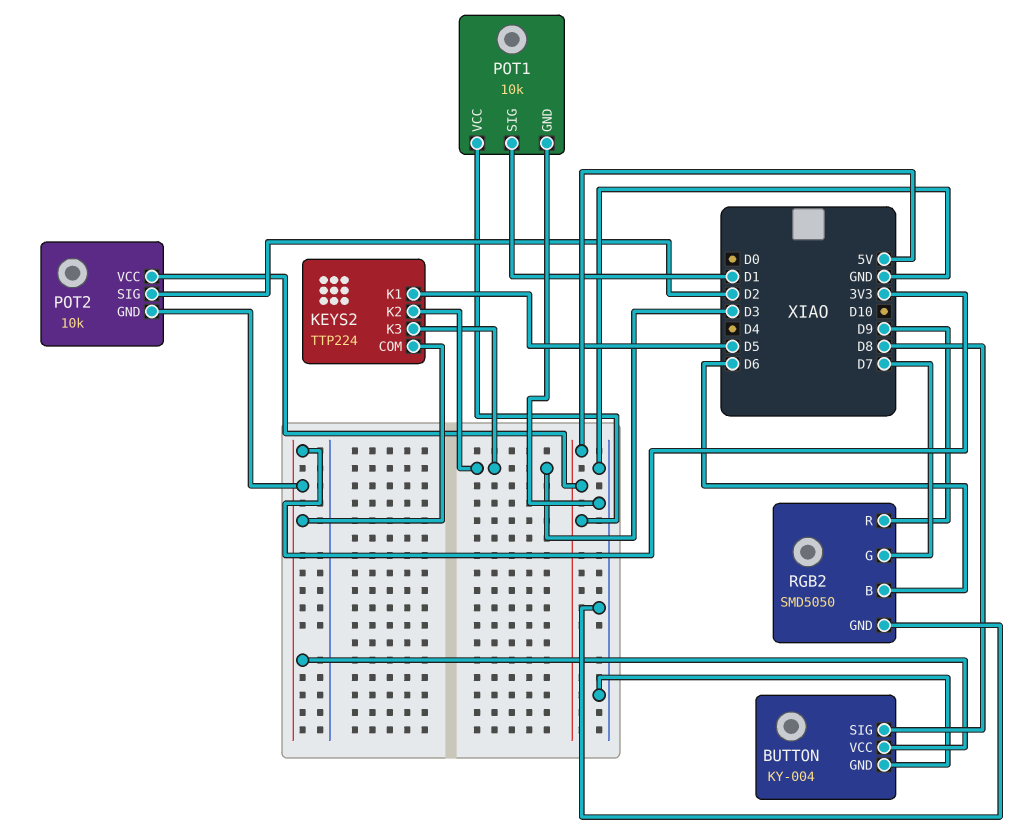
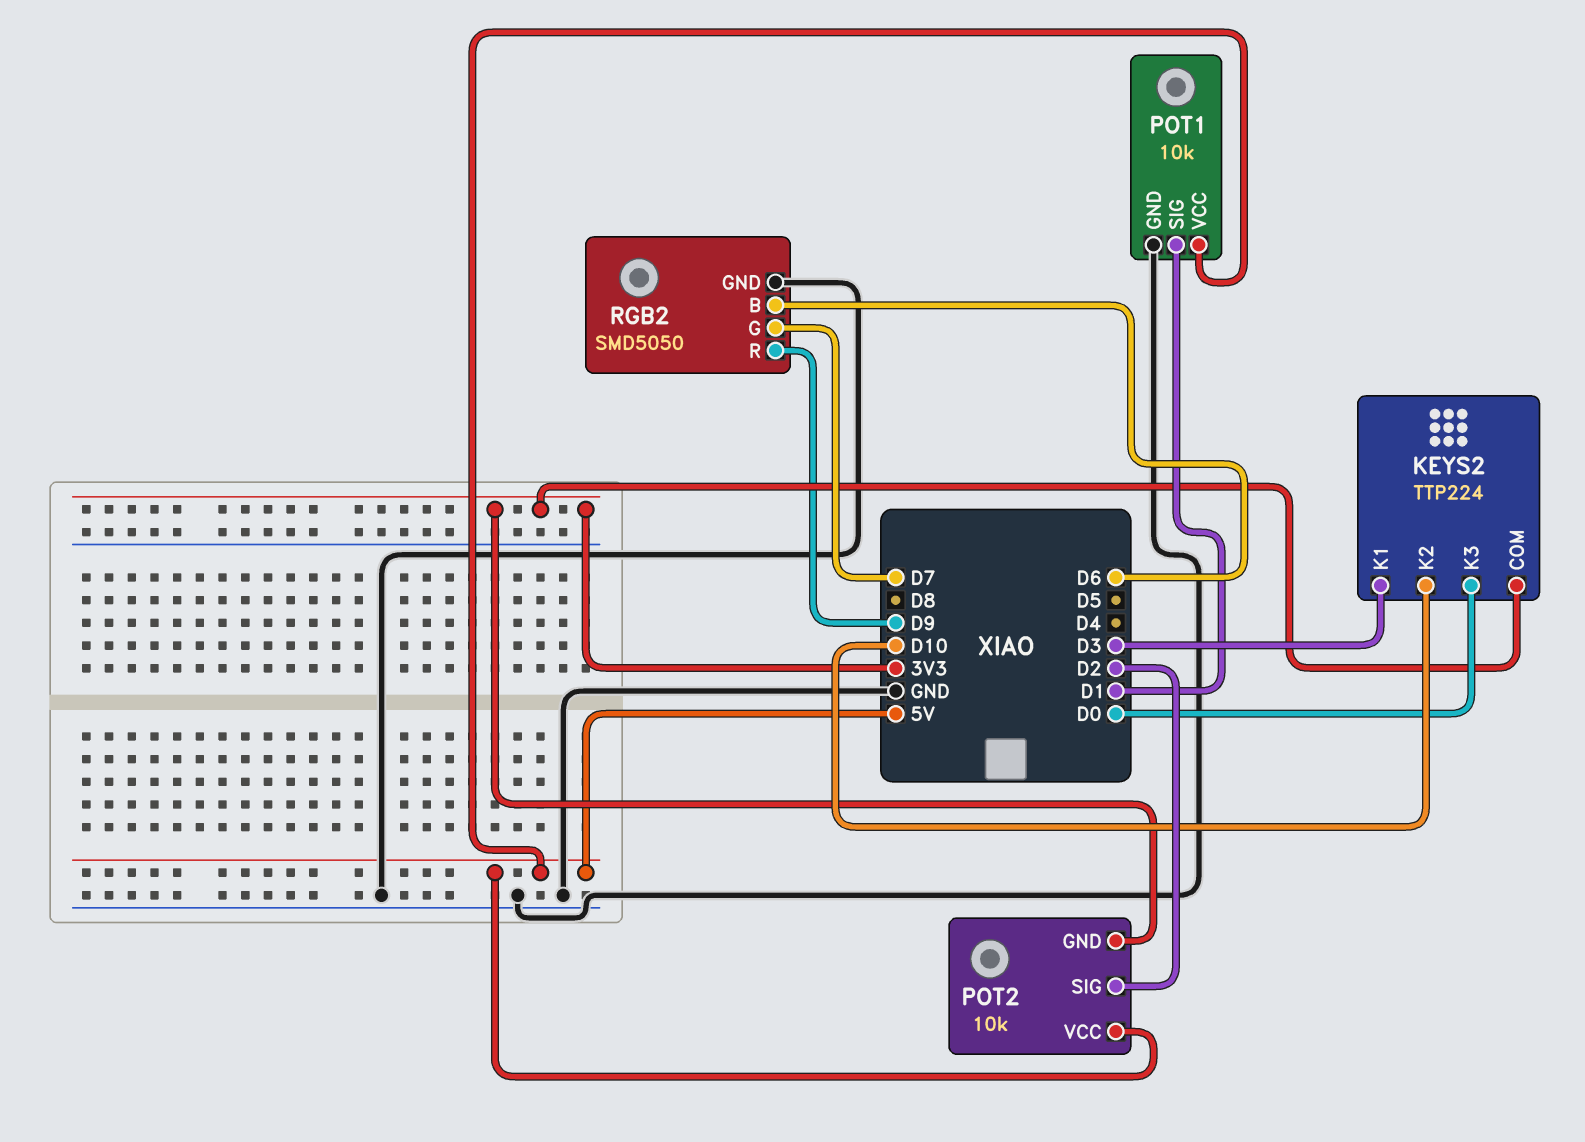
BUTTON: KY-004 -> none
BUTTON pin GND: GND -> none
BUTTON pin SIG: D8 -> none
BUTTON pin VCC: 3V3 -> none
KEYS2 pin K1: D5 -> D3
KEYS2 pin K2: D3 -> D10
KEYS2 pin K3: D3 -> D0

